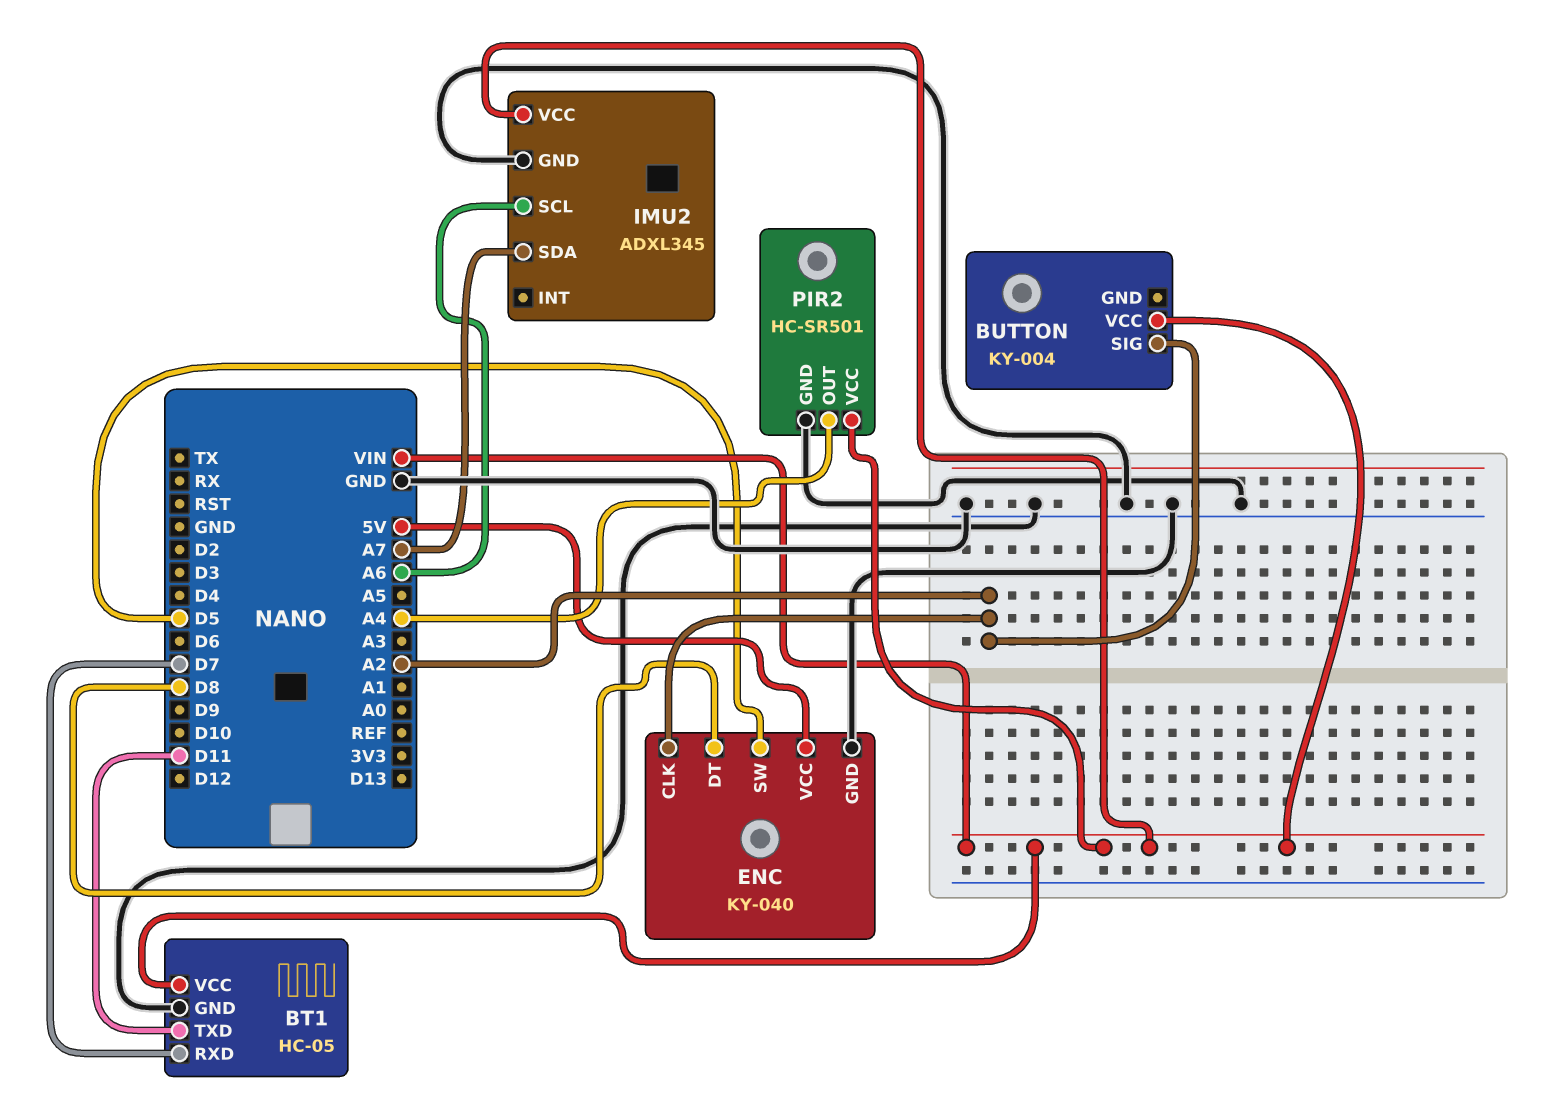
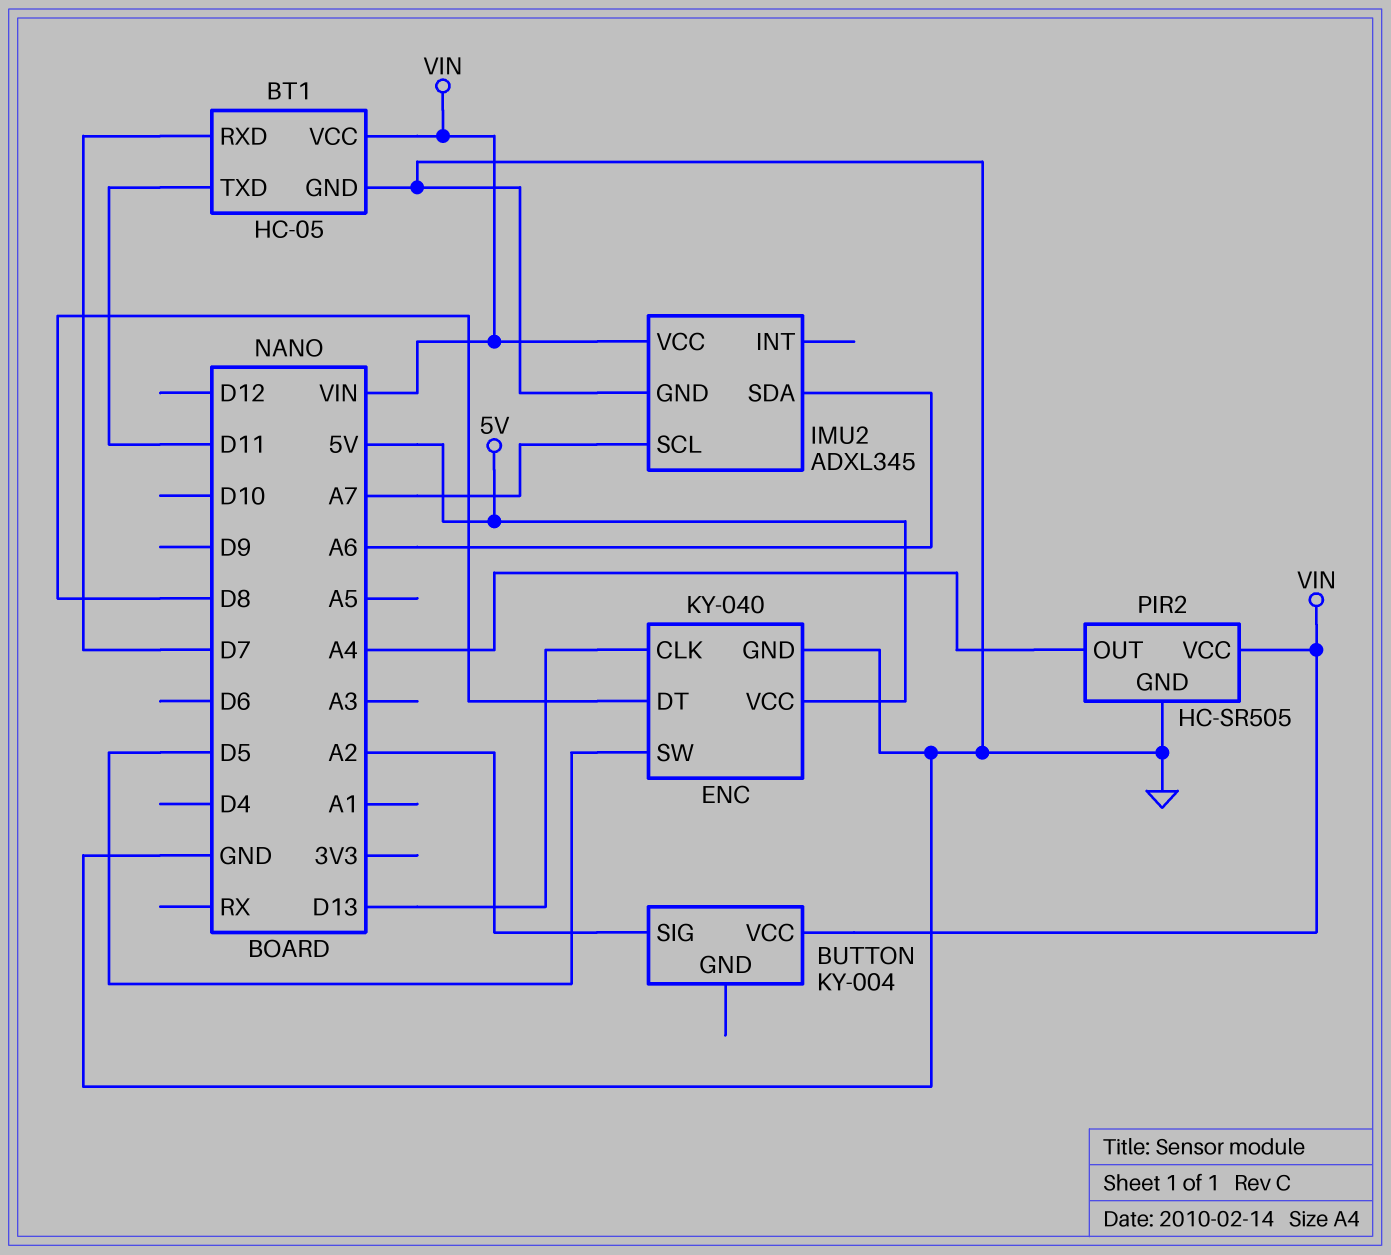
ENC pin CLK: A2 -> D13
IMU2 pin SCL: A6 -> A7
IMU2 pin SDA: A7 -> A6
PIR2: HC-SR501 -> HC-SR505

